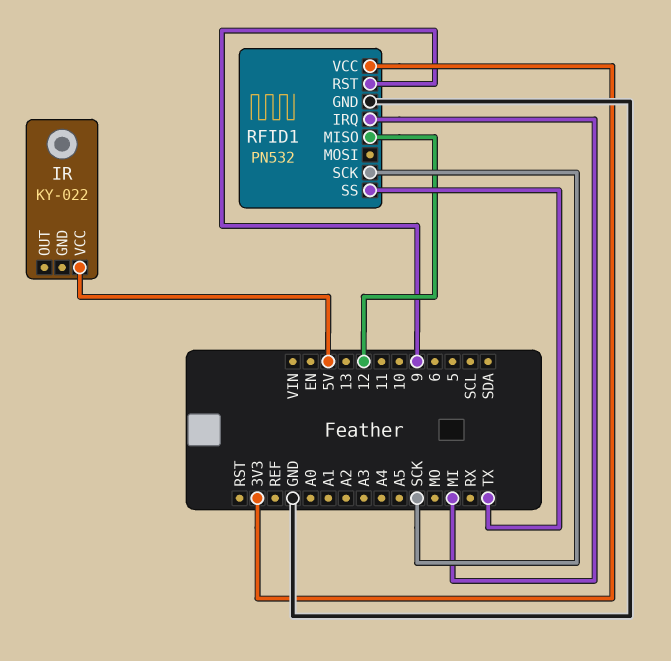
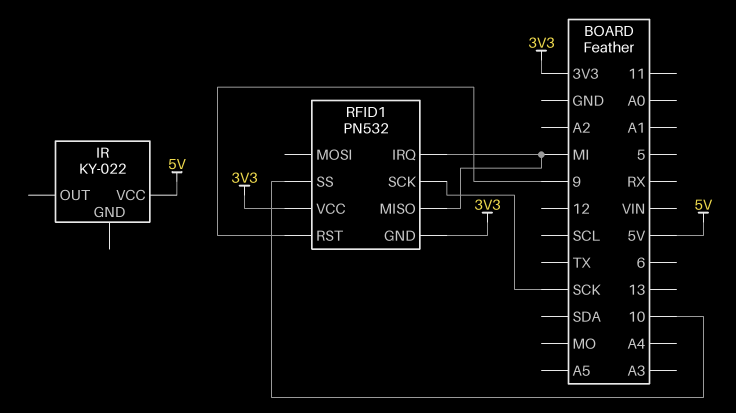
RFID1 pin GND: GND -> 3V3
RFID1 pin MISO: 12 -> MI
RFID1 pin SS: TX -> 10

